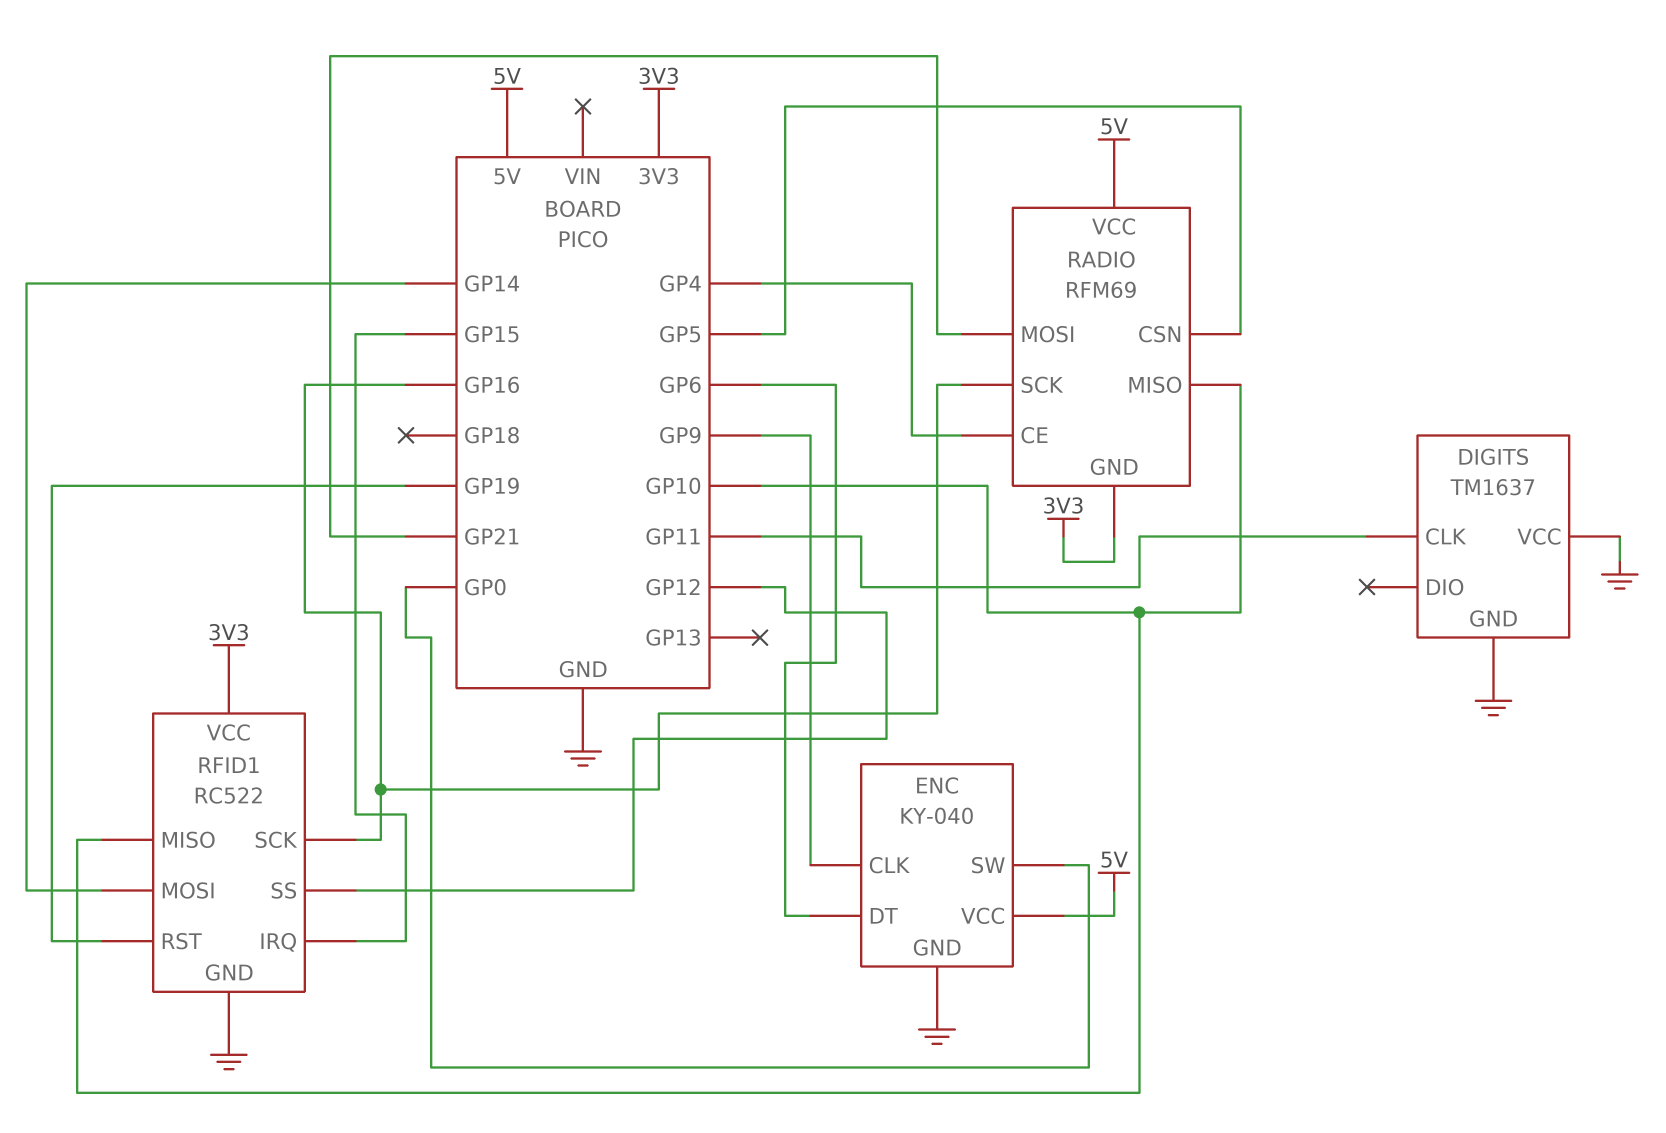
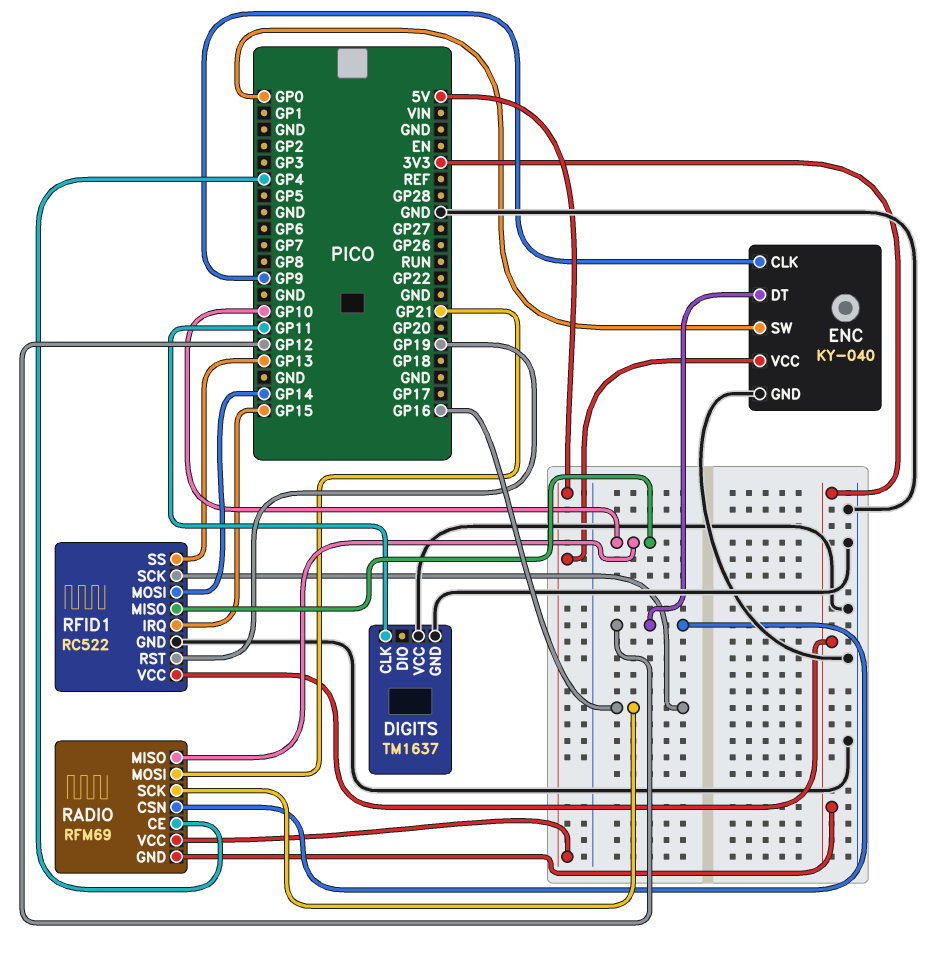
ENC pin DT: GP6 -> GP12
RADIO pin CSN: GP5 -> GP12
RFID1 pin SS: GP12 -> GP13

